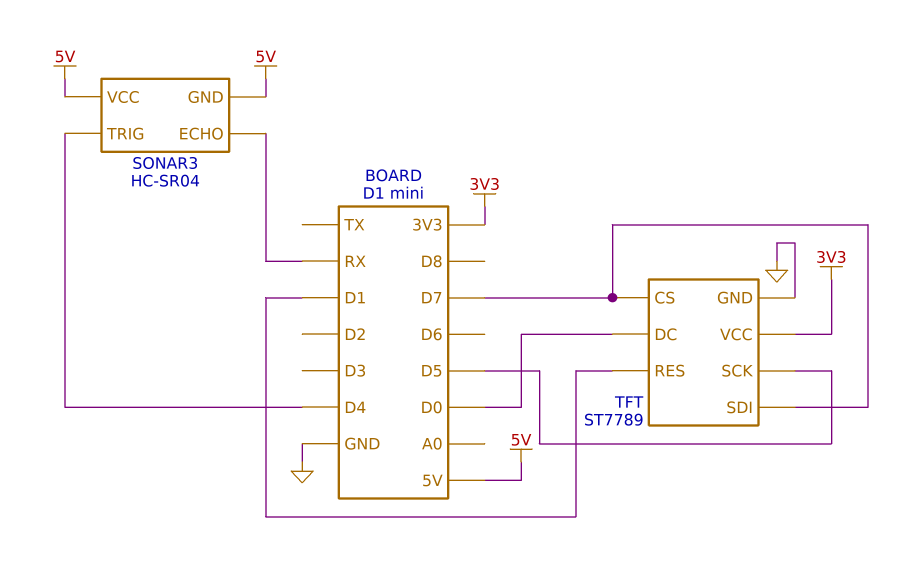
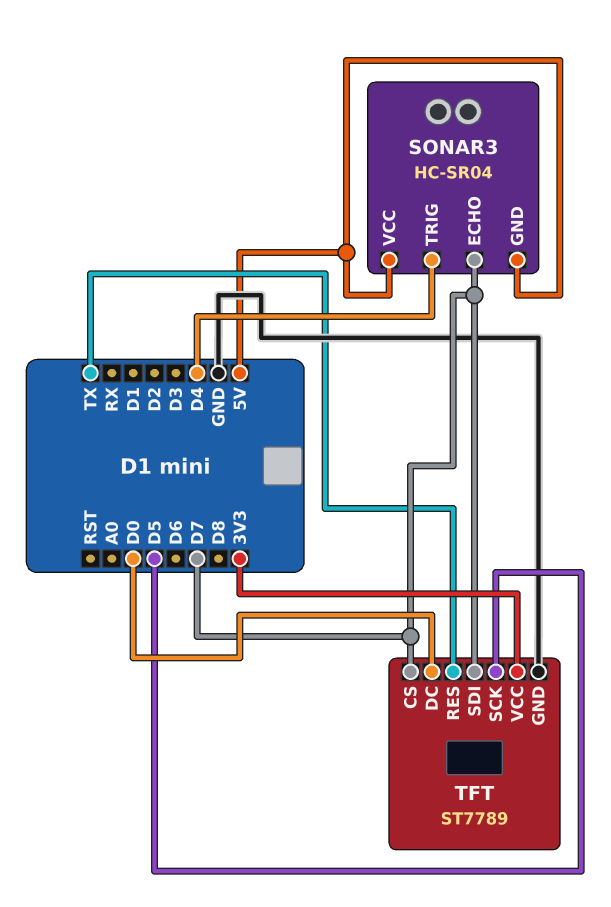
SONAR3 pin ECHO: RX -> D7
TFT pin RES: D1 -> TX

